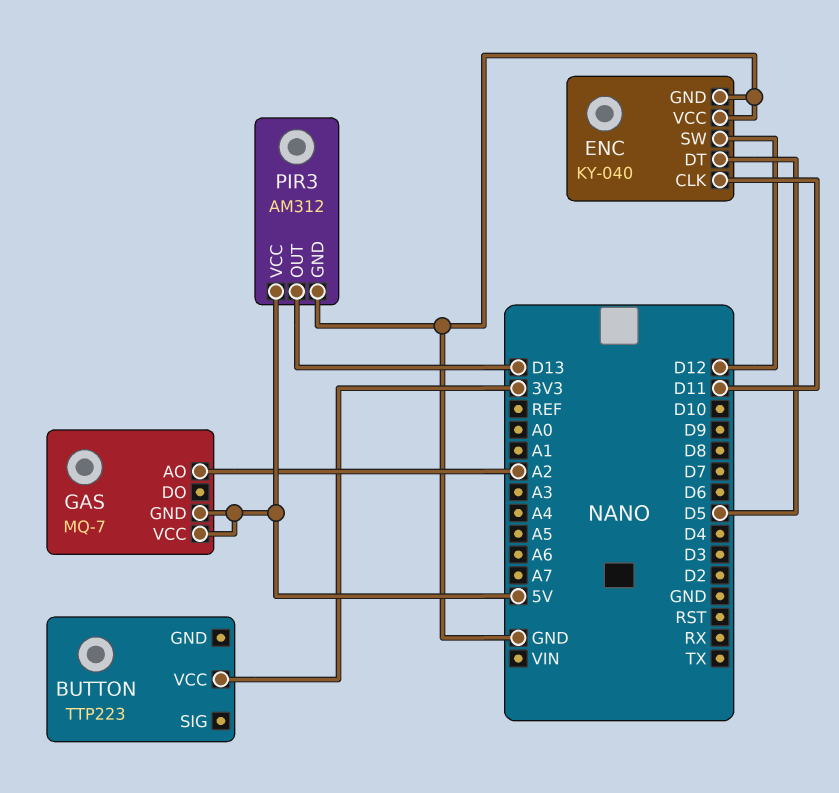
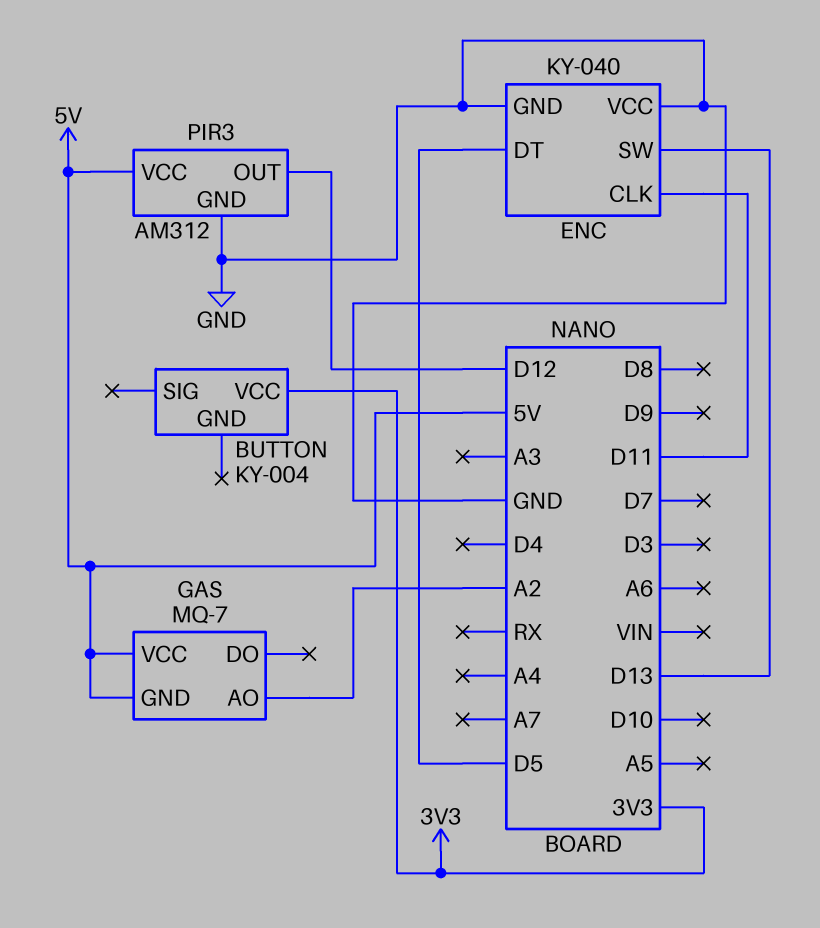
BUTTON: TTP223 -> KY-004
ENC pin SW: D12 -> D13
PIR3 pin OUT: D13 -> D12

